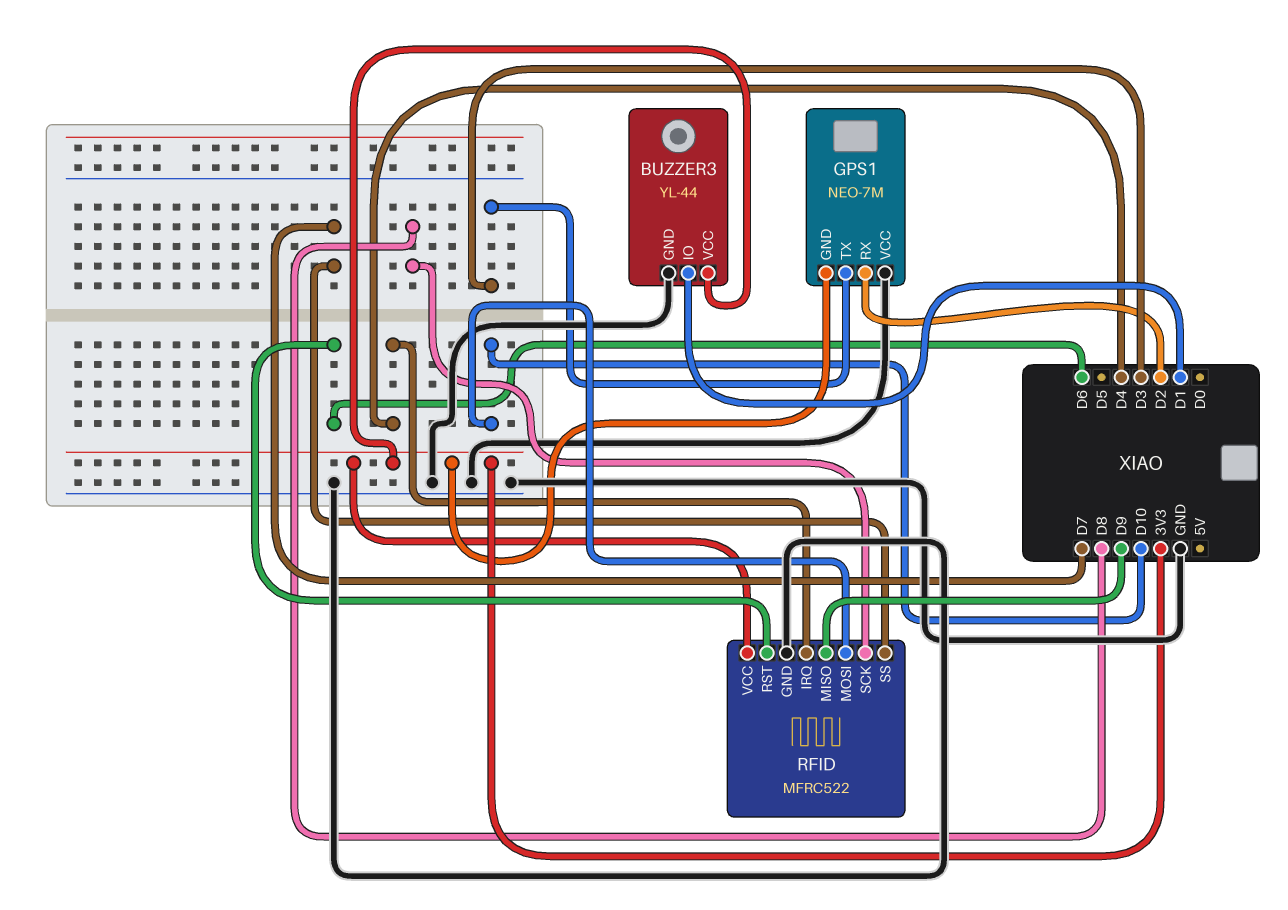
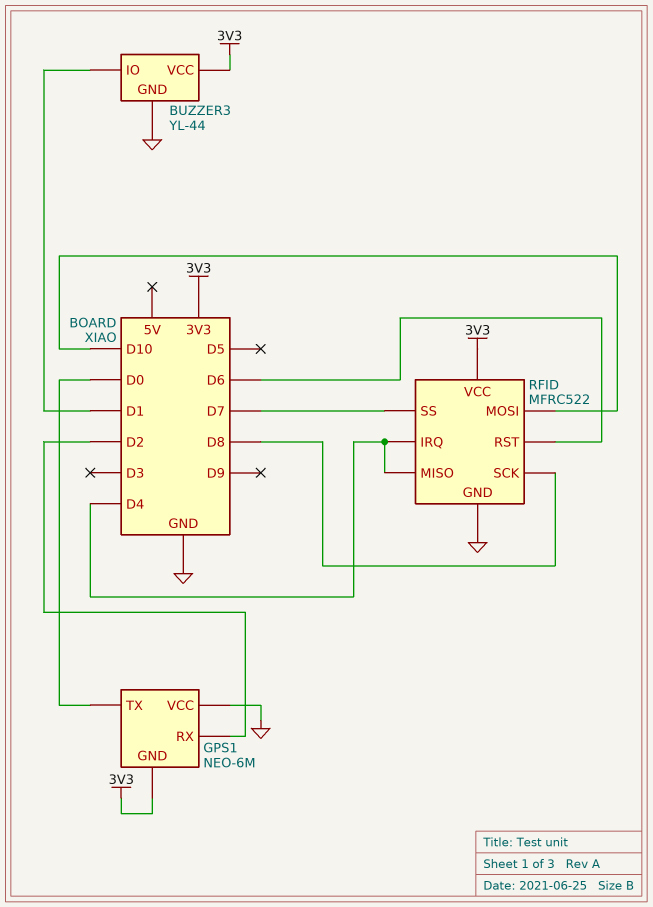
GPS1: NEO-7M -> NEO-6M
GPS1 pin TX: D3 -> D0
RFID pin MISO: D9 -> D4

